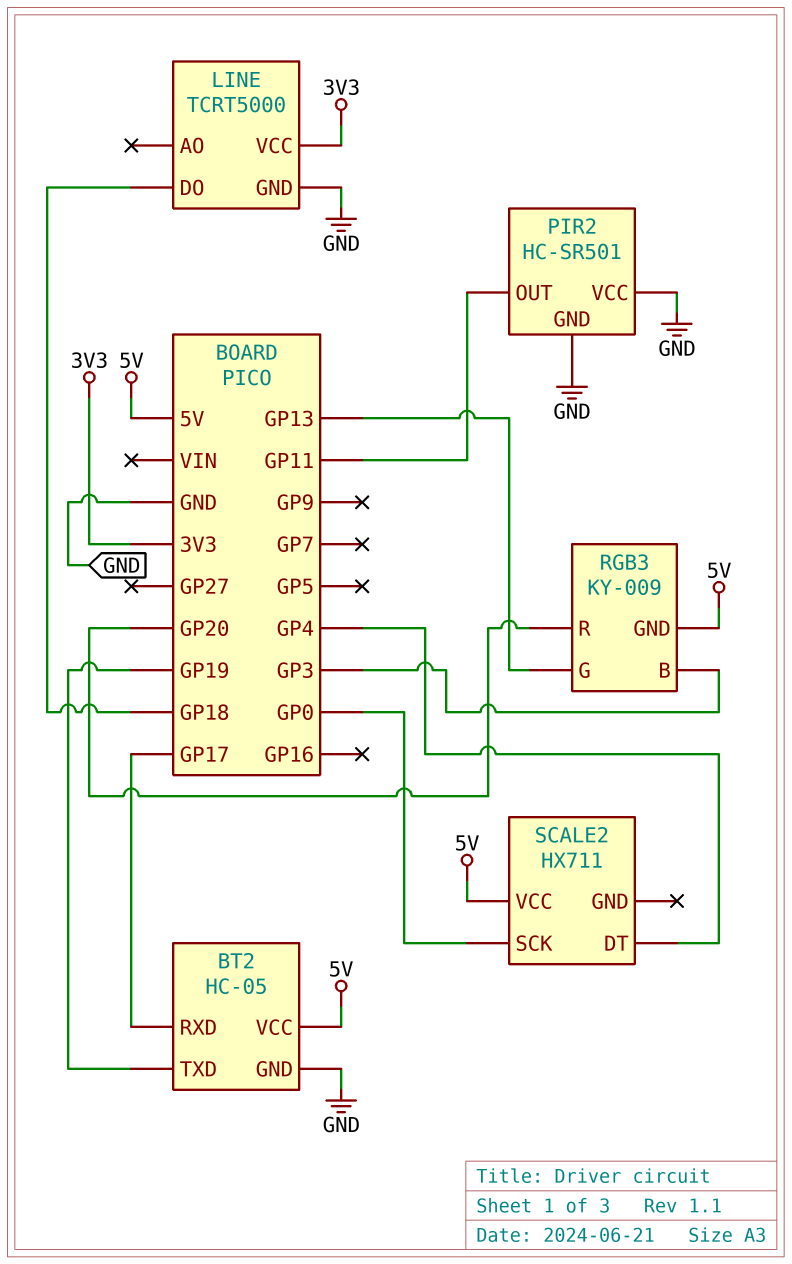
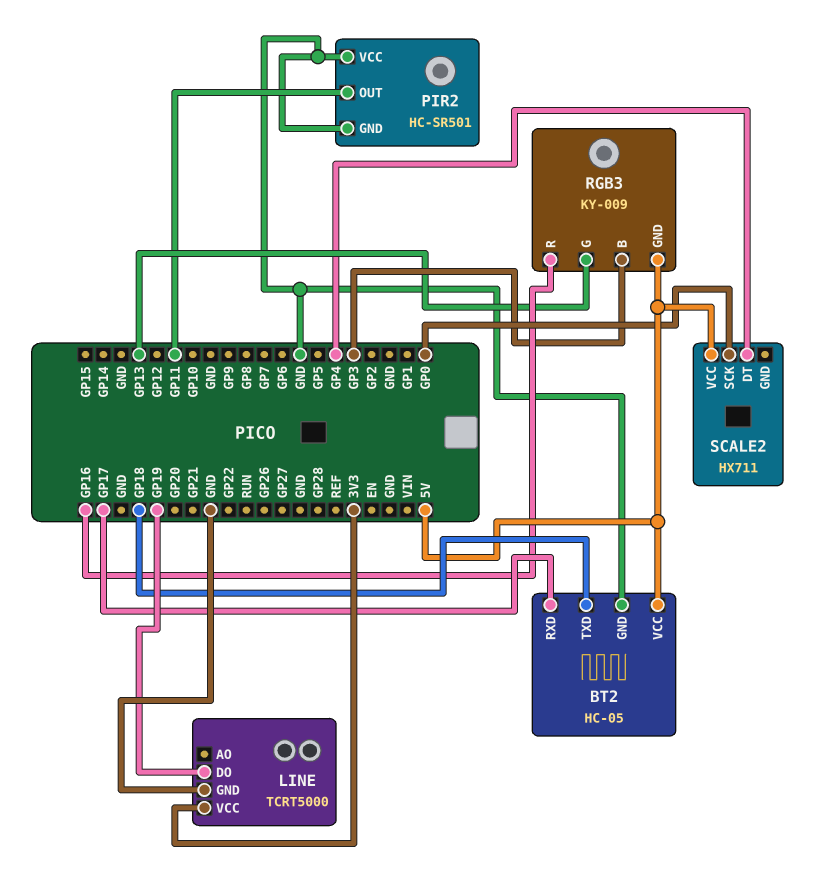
BT2 pin TXD: GP19 -> GP18
LINE pin DO: GP18 -> GP19
RGB3 pin R: GP20 -> GP16

